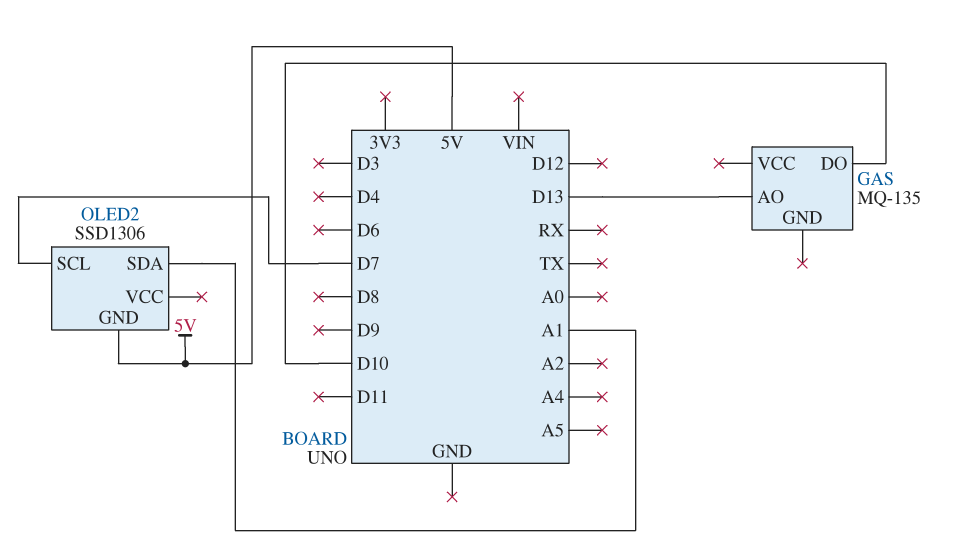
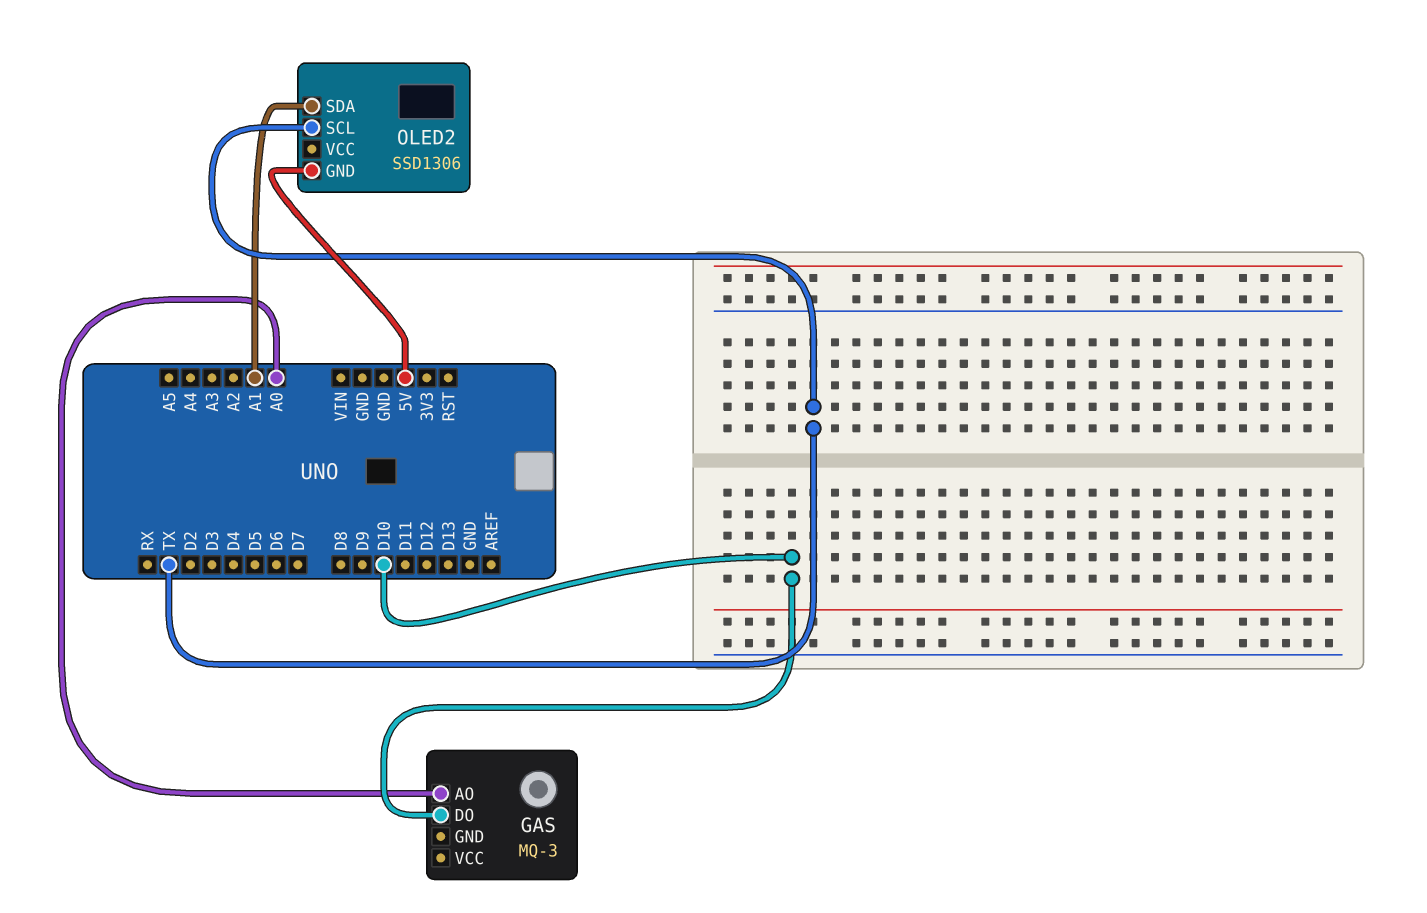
GAS: MQ-135 -> MQ-3
GAS pin AO: D13 -> A0
OLED2 pin SCL: D7 -> TX

